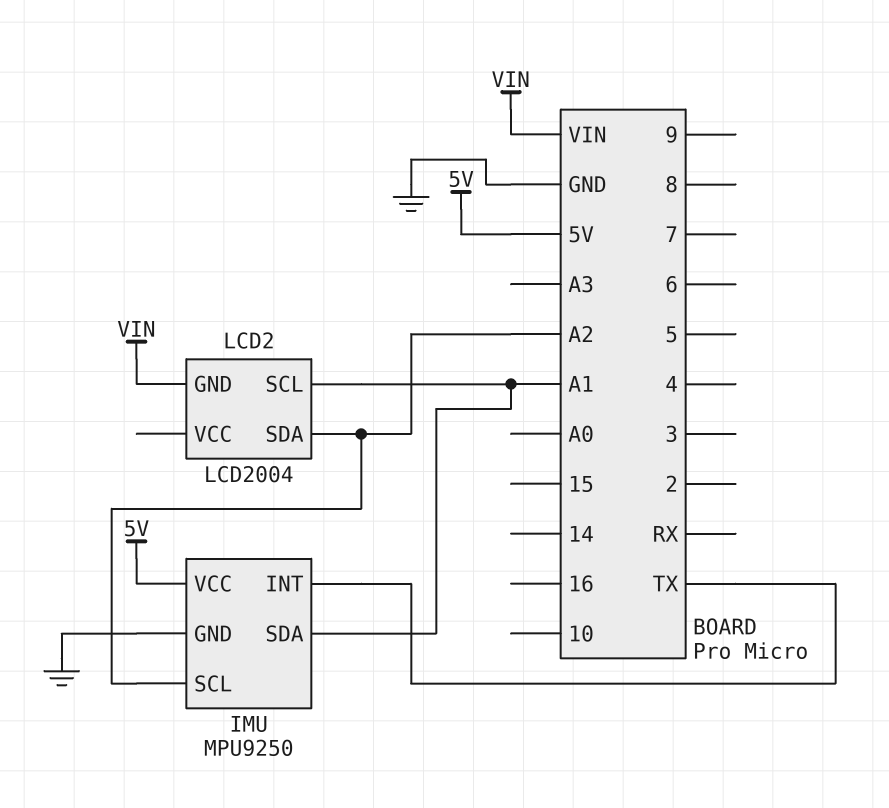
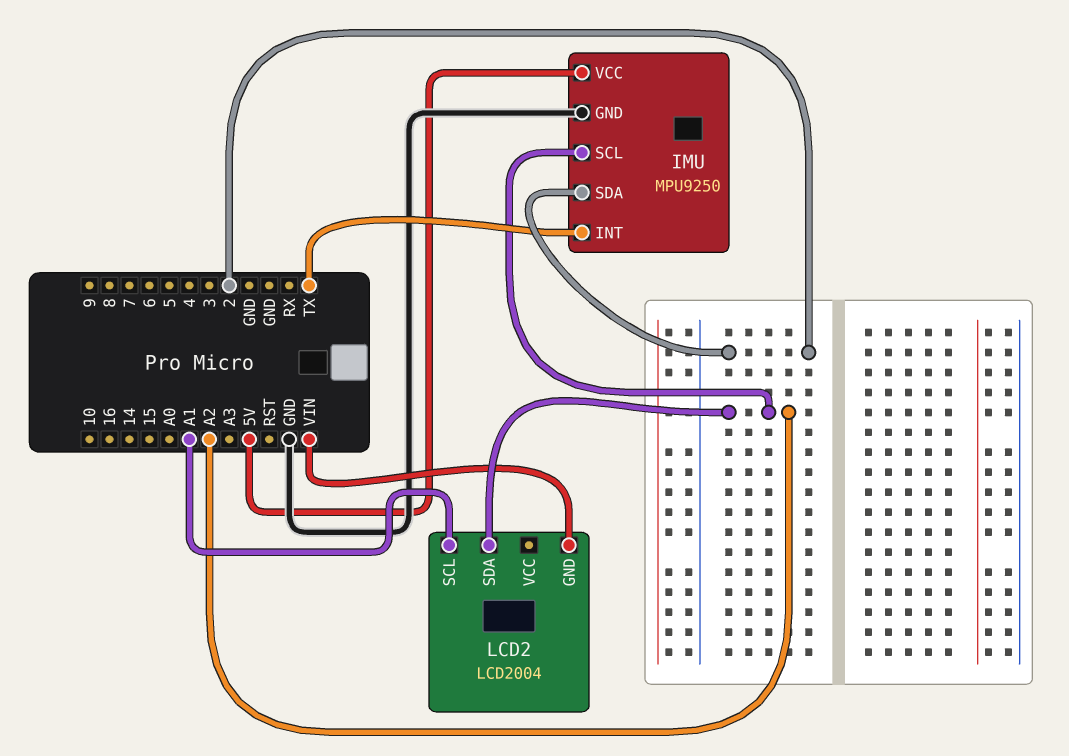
IMU pin SDA: A1 -> 2

